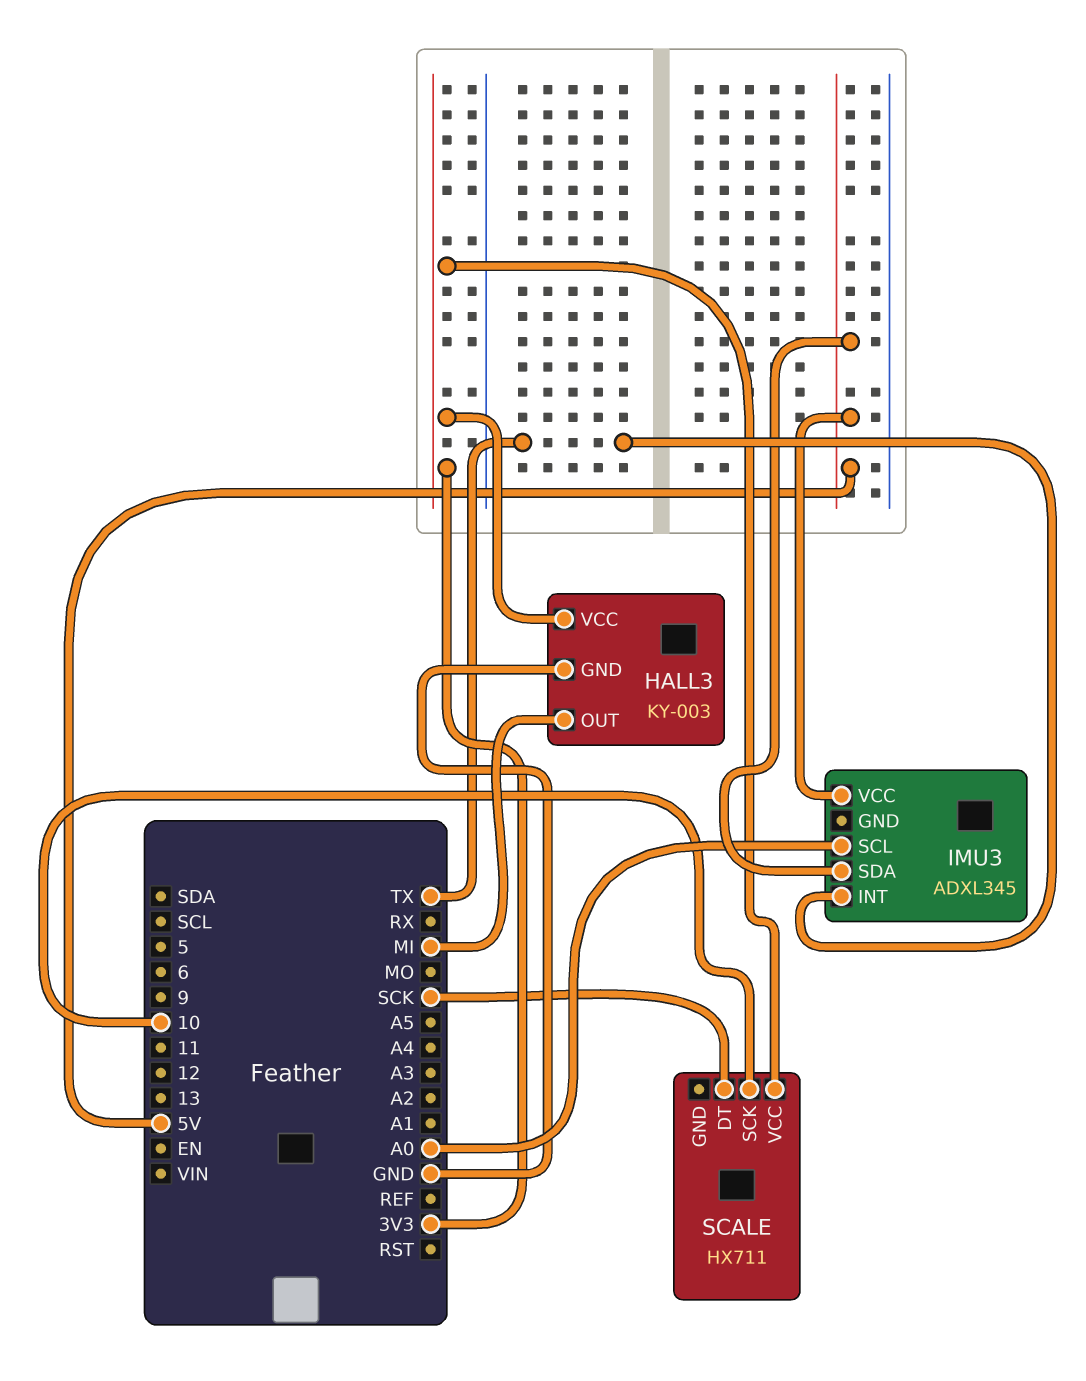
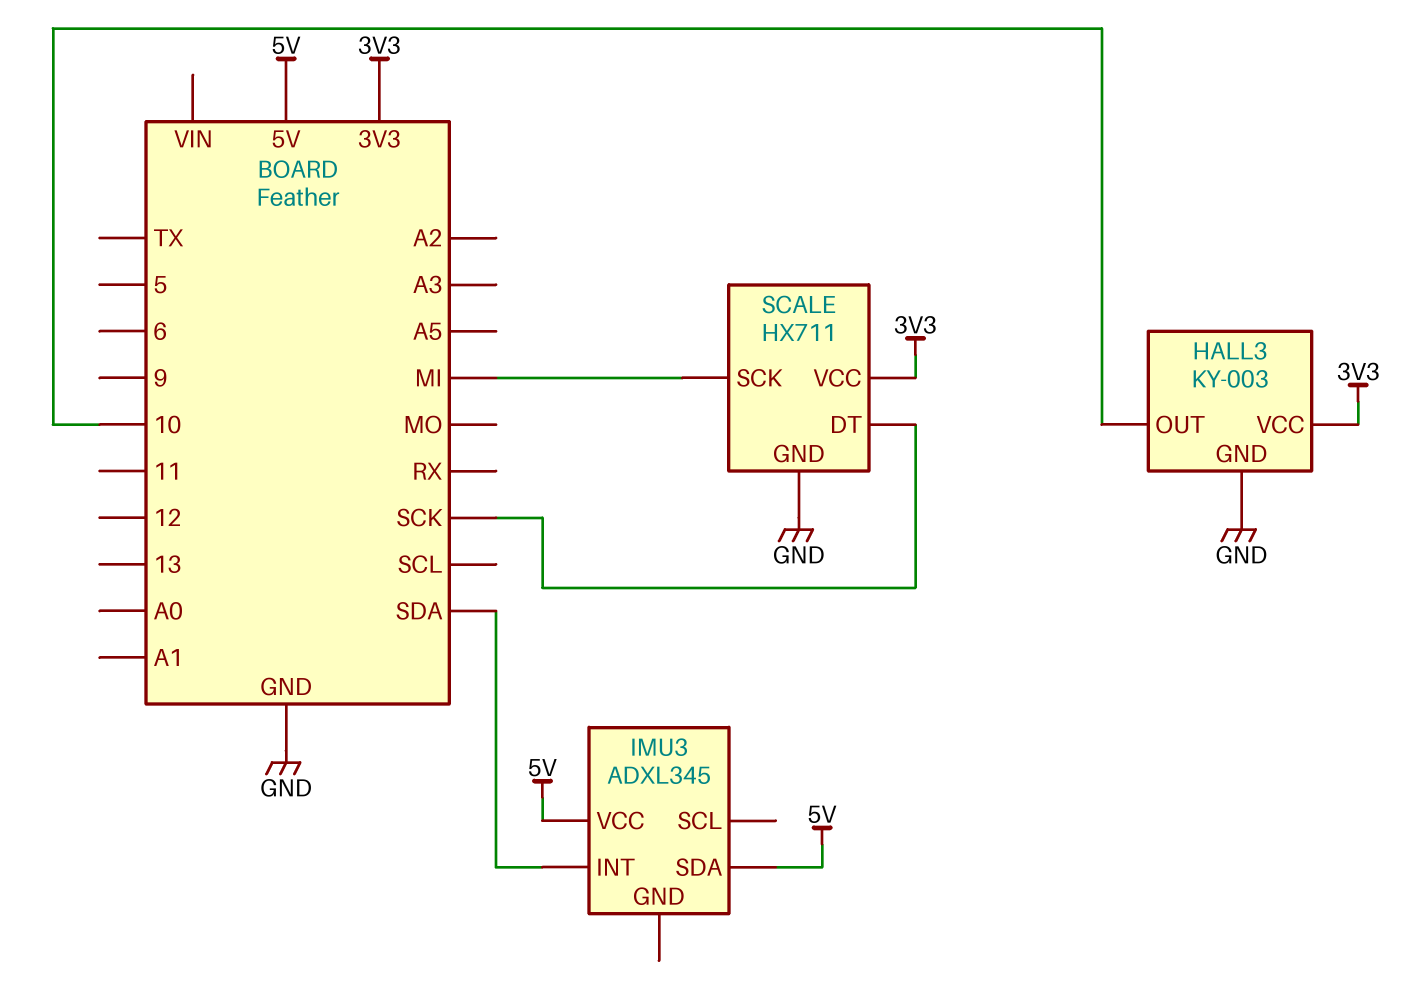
HALL3 pin OUT: MI -> 10
IMU3 pin INT: TX -> SDA
IMU3 pin SCL: A0 -> none
SCALE pin GND: none -> GND
SCALE pin SCK: 10 -> MI

